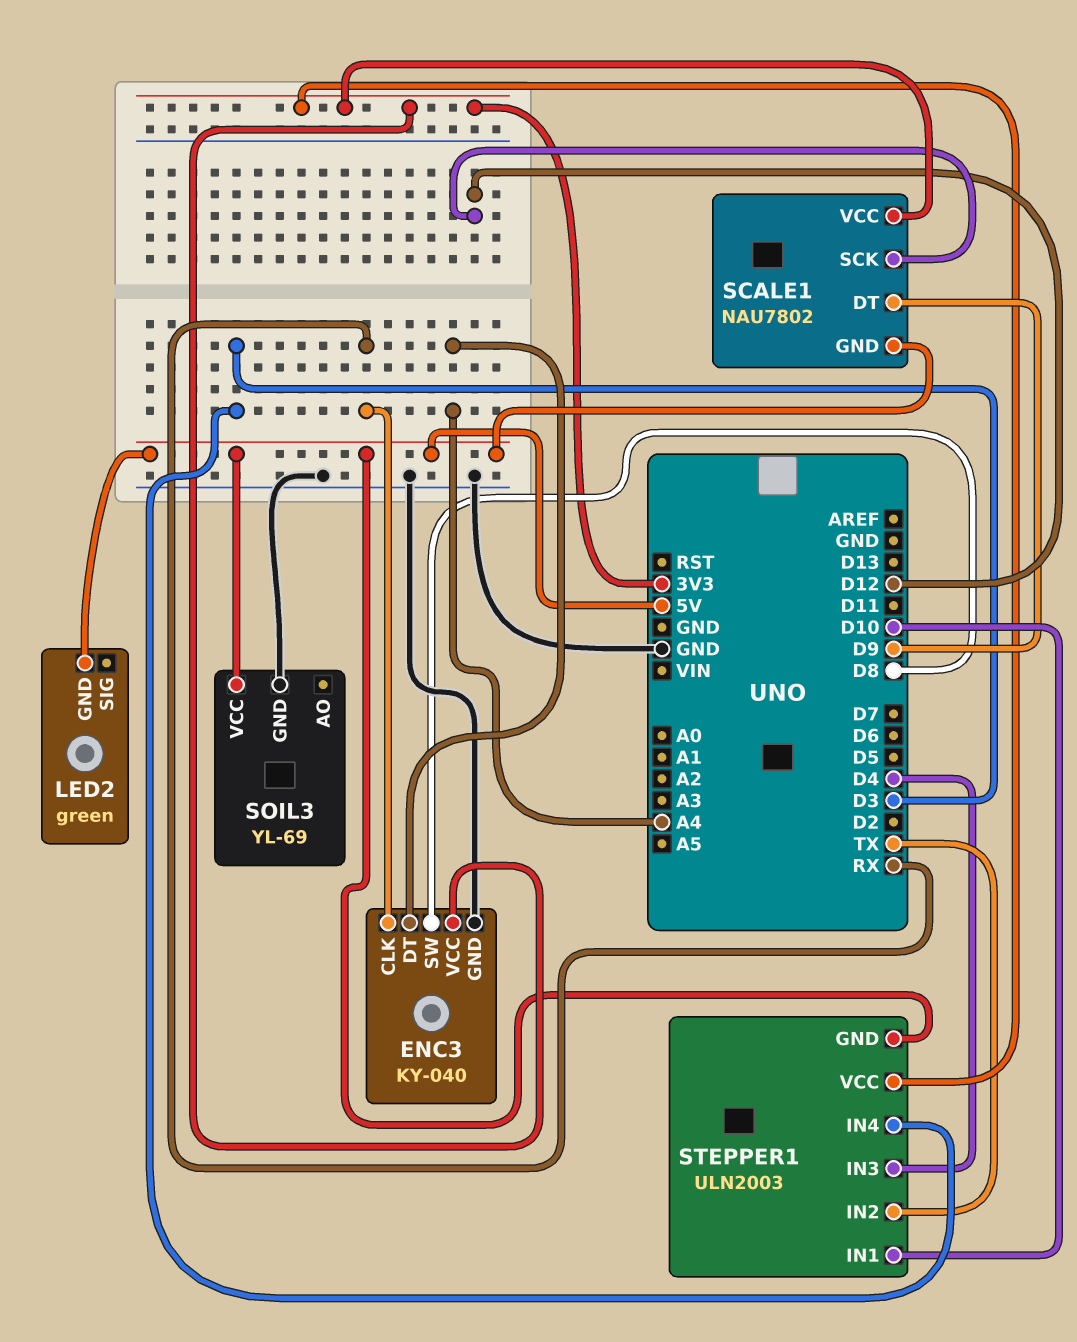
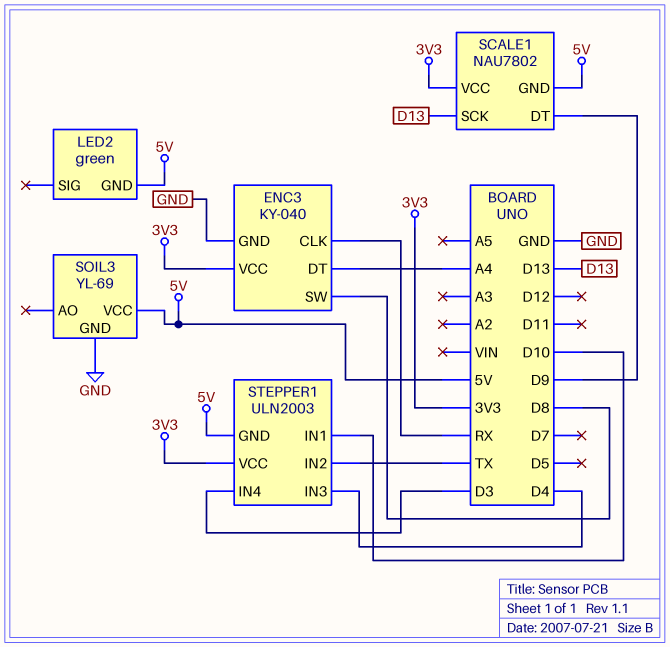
SCALE1 pin SCK: D12 -> D13

